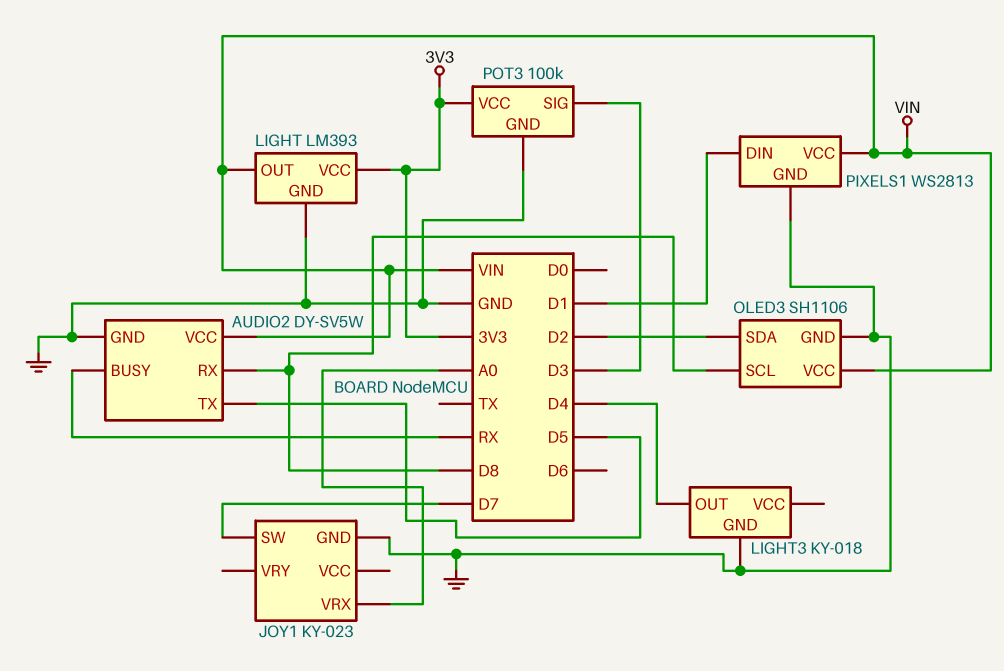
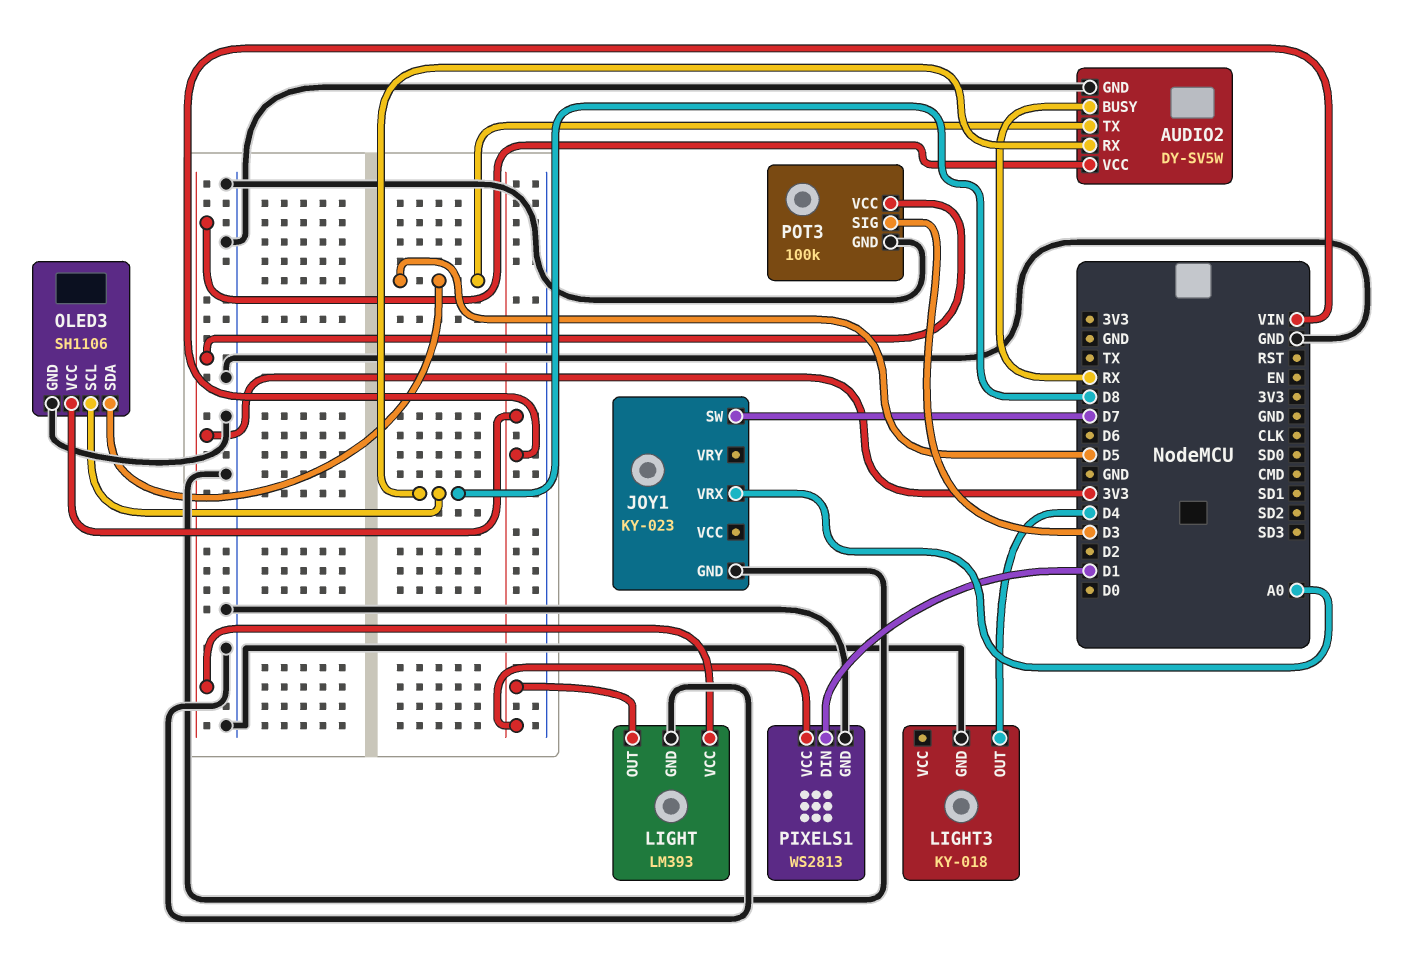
AUDIO2 pin VCC: VIN -> 3V3
OLED3 pin SDA: D2 -> D5

